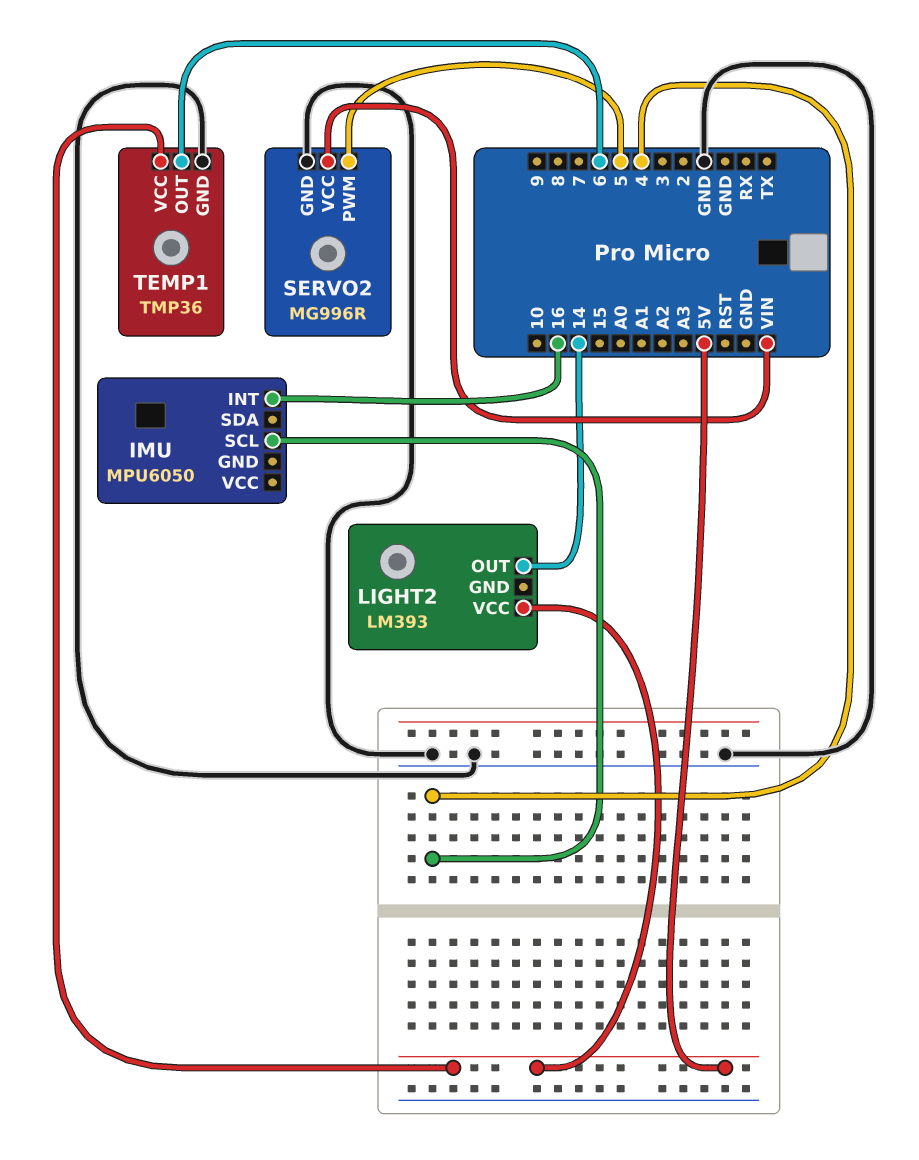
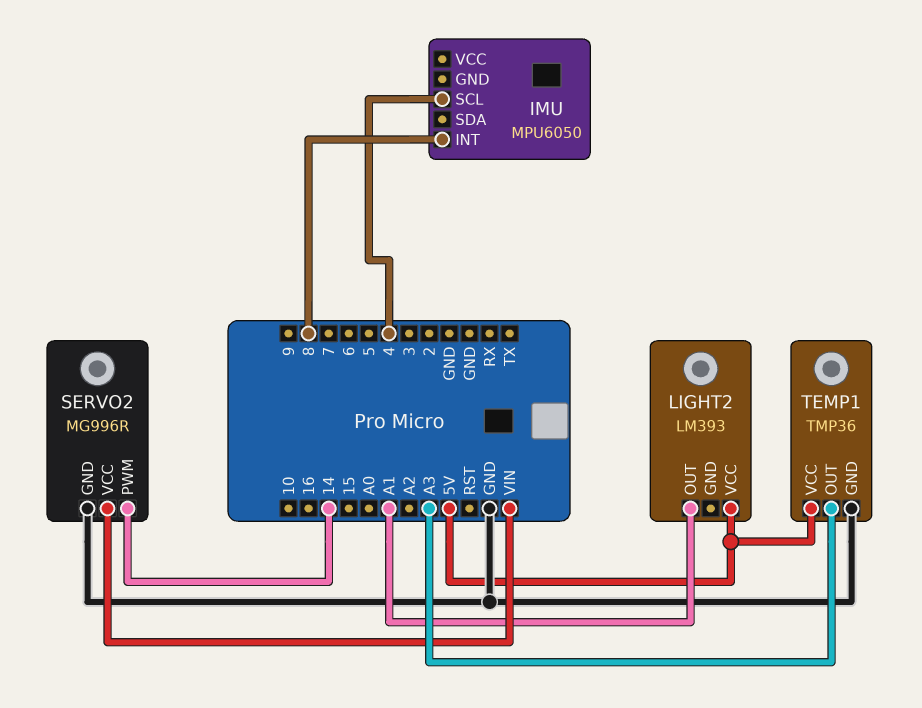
IMU pin INT: 16 -> 8
LIGHT2 pin OUT: 14 -> A1
SERVO2 pin PWM: 5 -> 14
TEMP1 pin OUT: 6 -> A3

